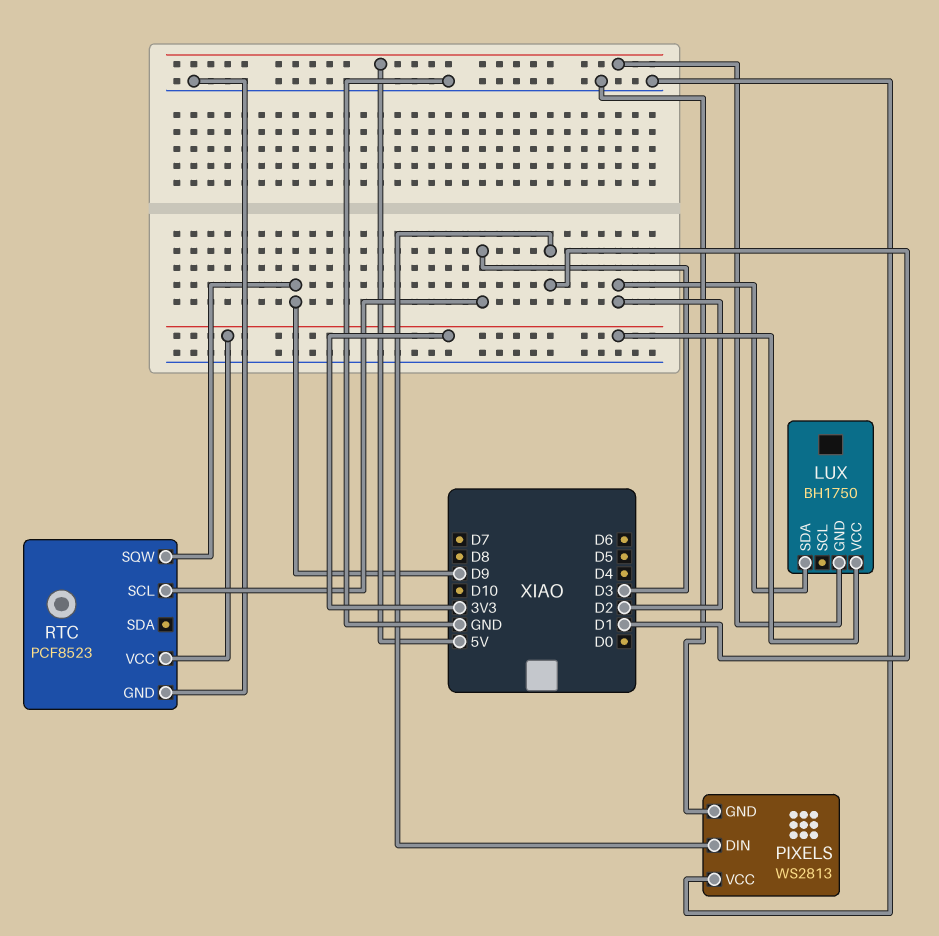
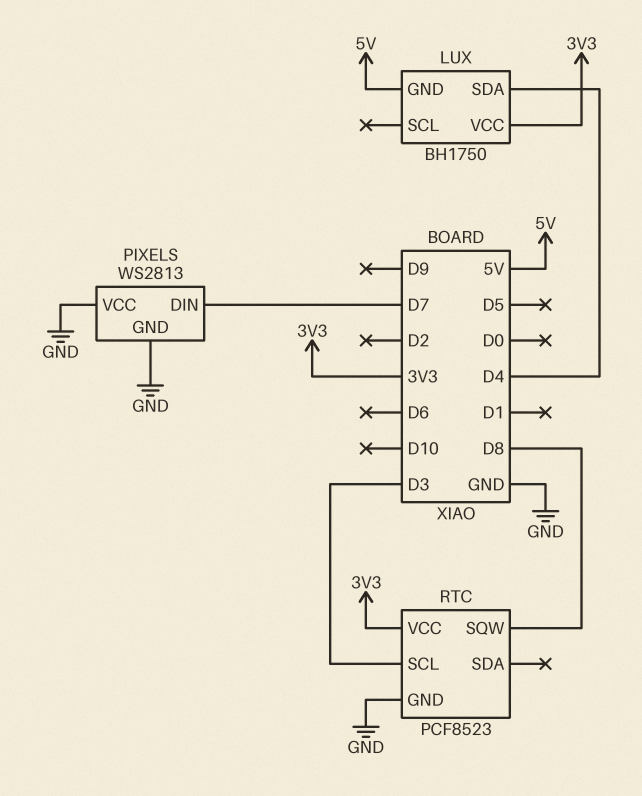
LUX pin SDA: D2 -> D4
PIXELS pin DIN: D1 -> D7
RTC pin SQW: D9 -> D8

